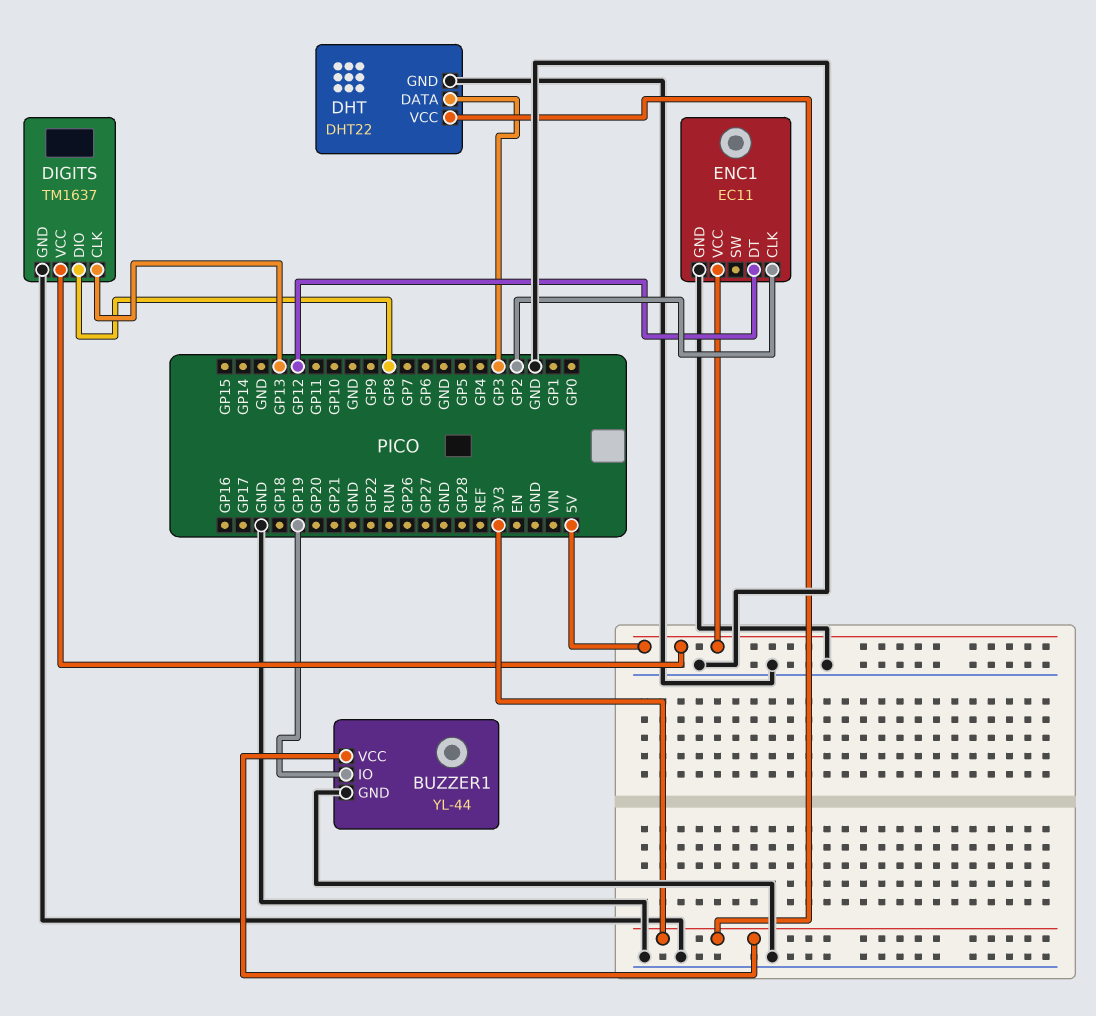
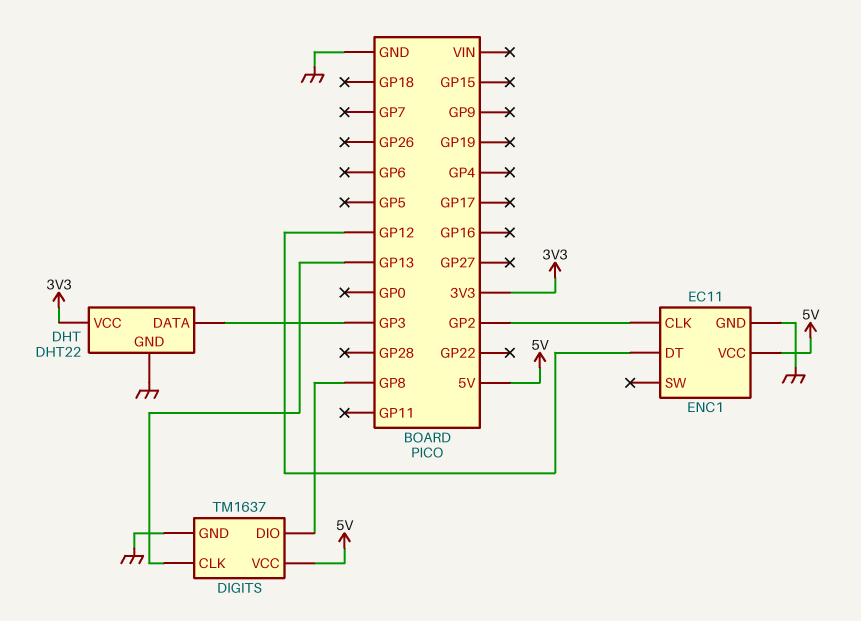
BUZZER1: YL-44 -> none
BUZZER1 pin GND: GND -> none
BUZZER1 pin IO: GP19 -> none
BUZZER1 pin VCC: 3V3 -> none

